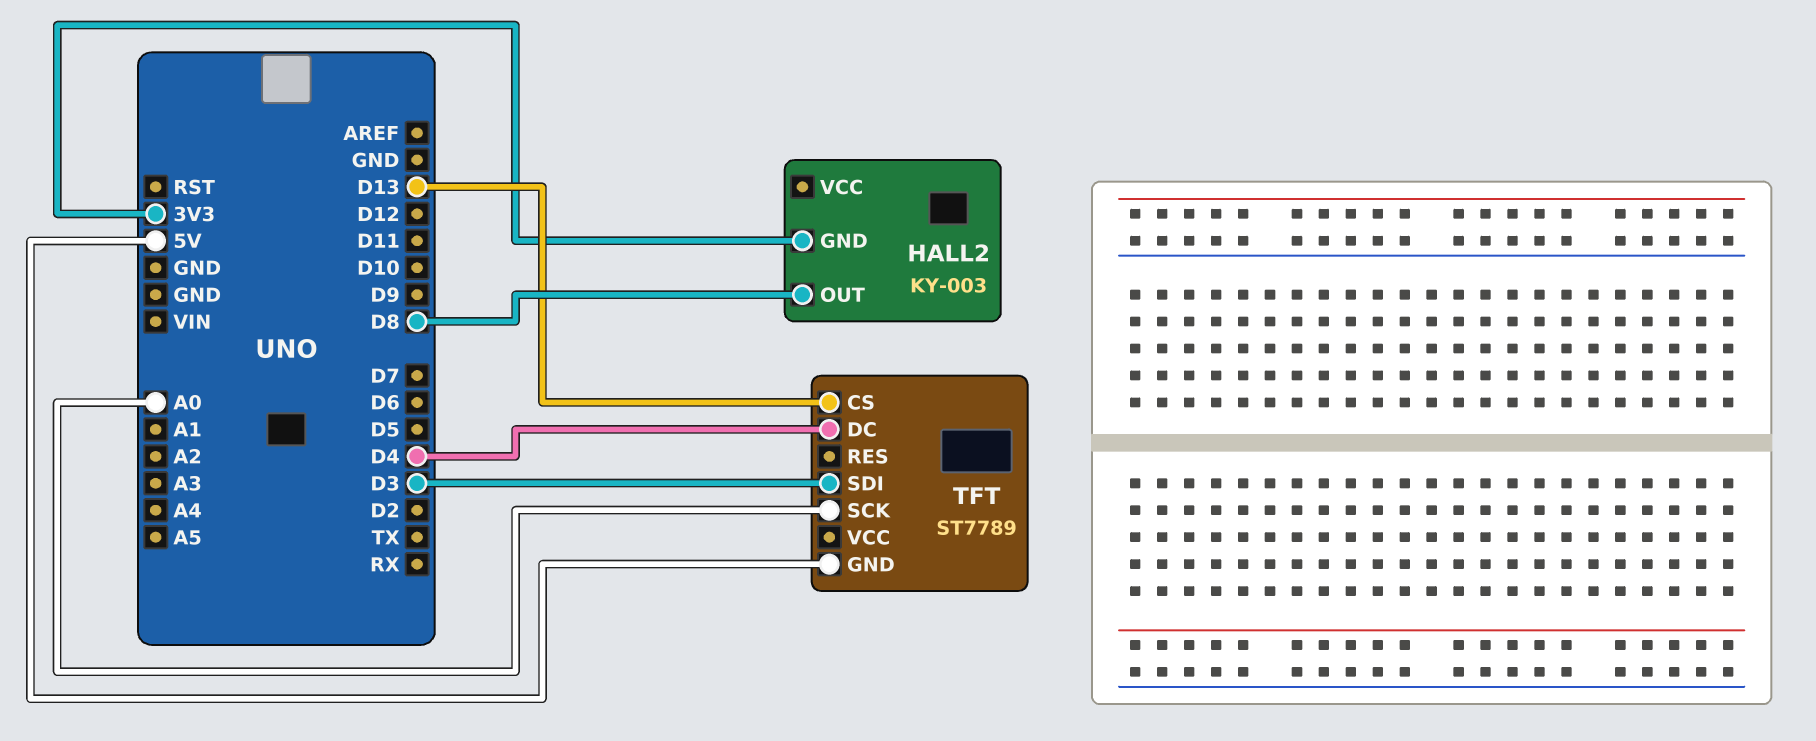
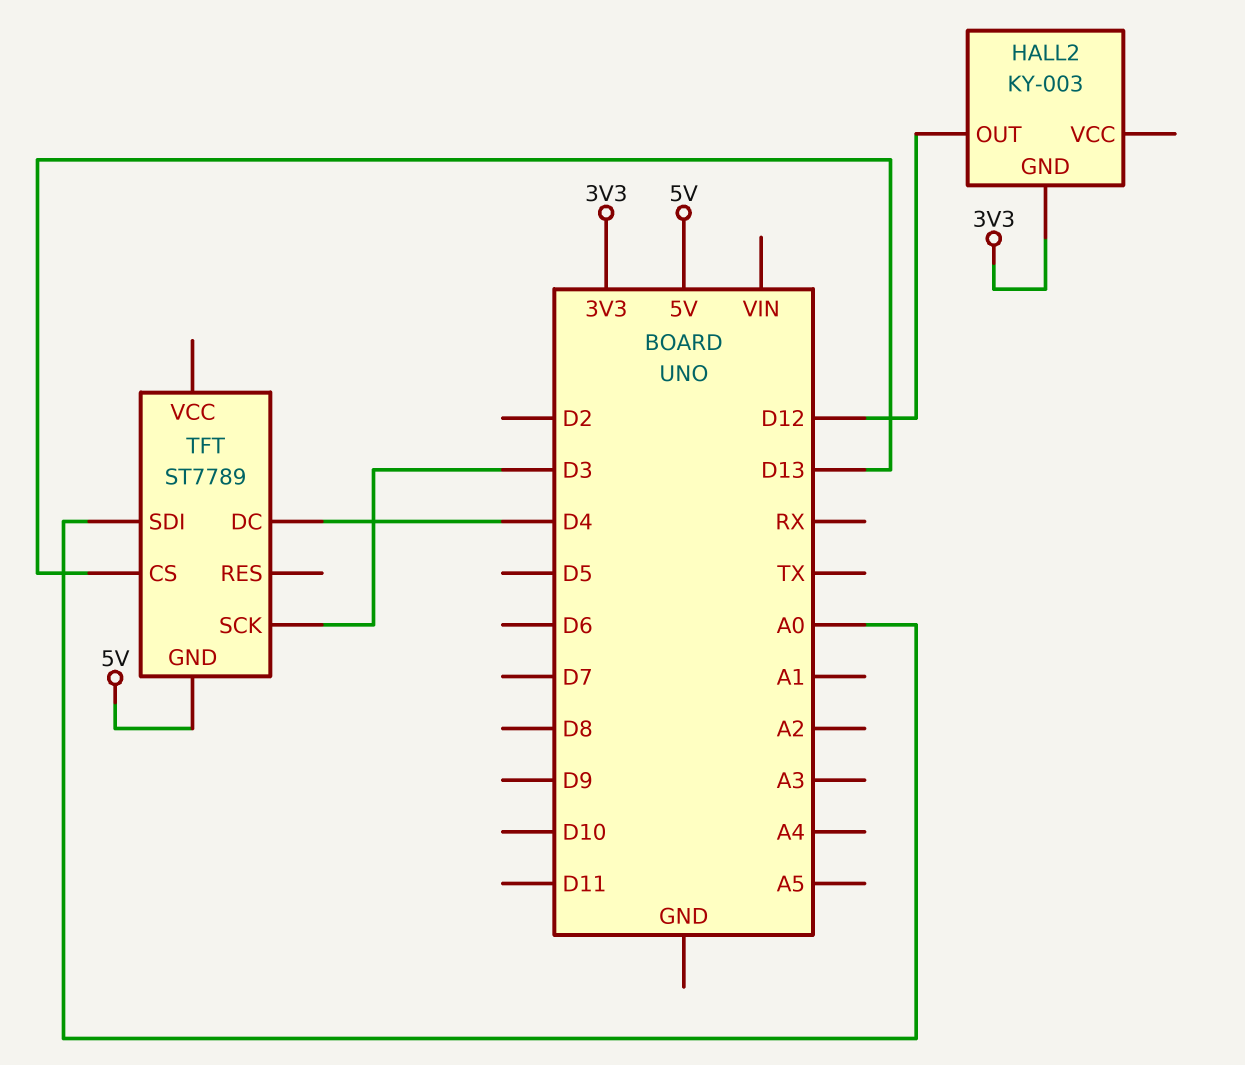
HALL2 pin OUT: D8 -> D12
TFT pin SCK: A0 -> D3
TFT pin SDI: D3 -> A0

